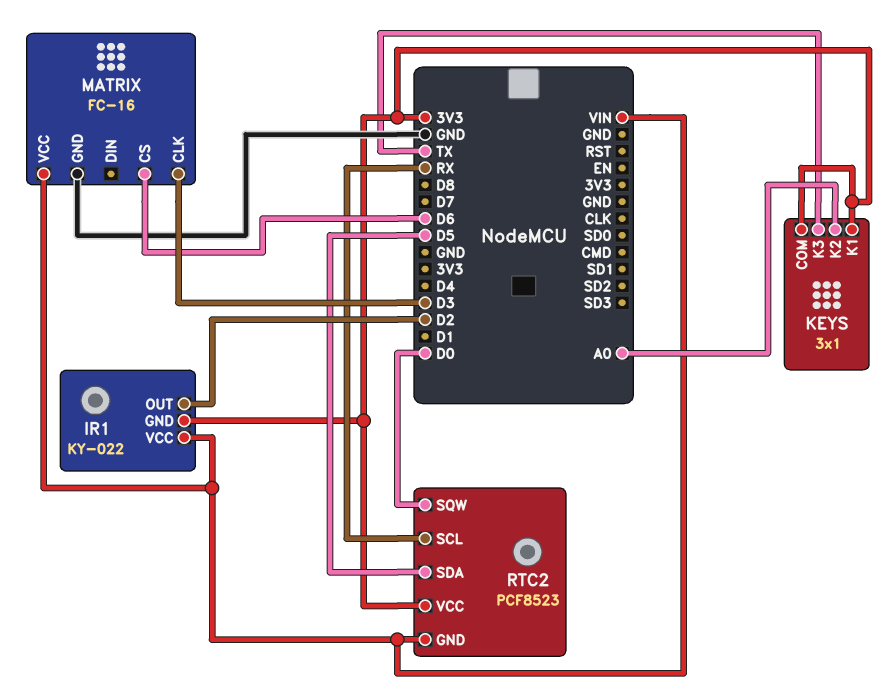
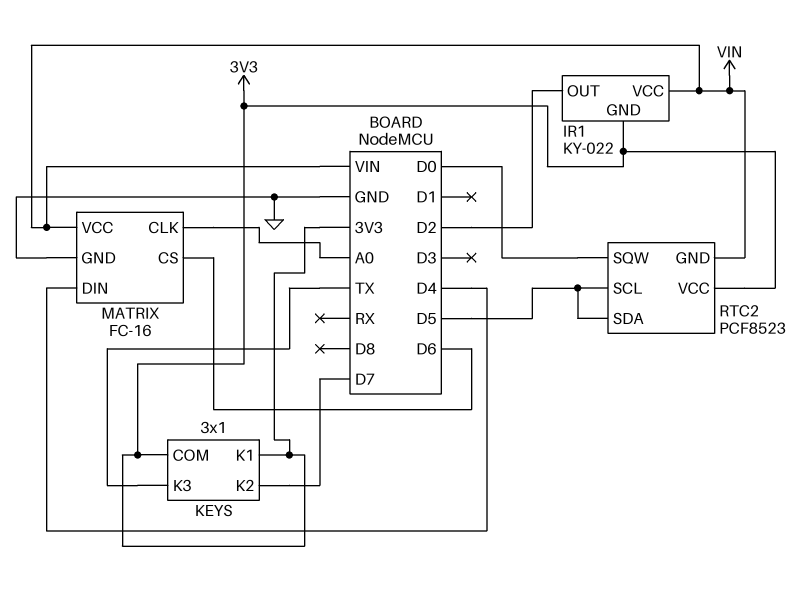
KEYS pin K2: A0 -> D7
MATRIX pin CLK: D3 -> A0
MATRIX pin DIN: none -> D4
RTC2 pin SCL: RX -> D5

